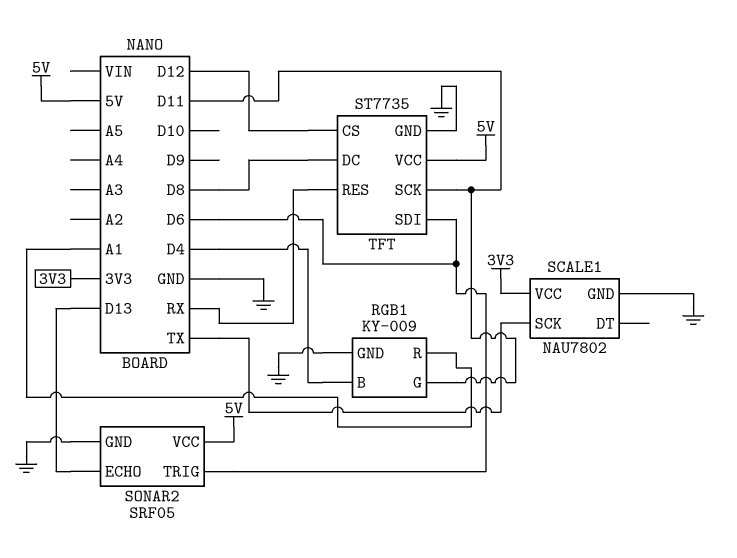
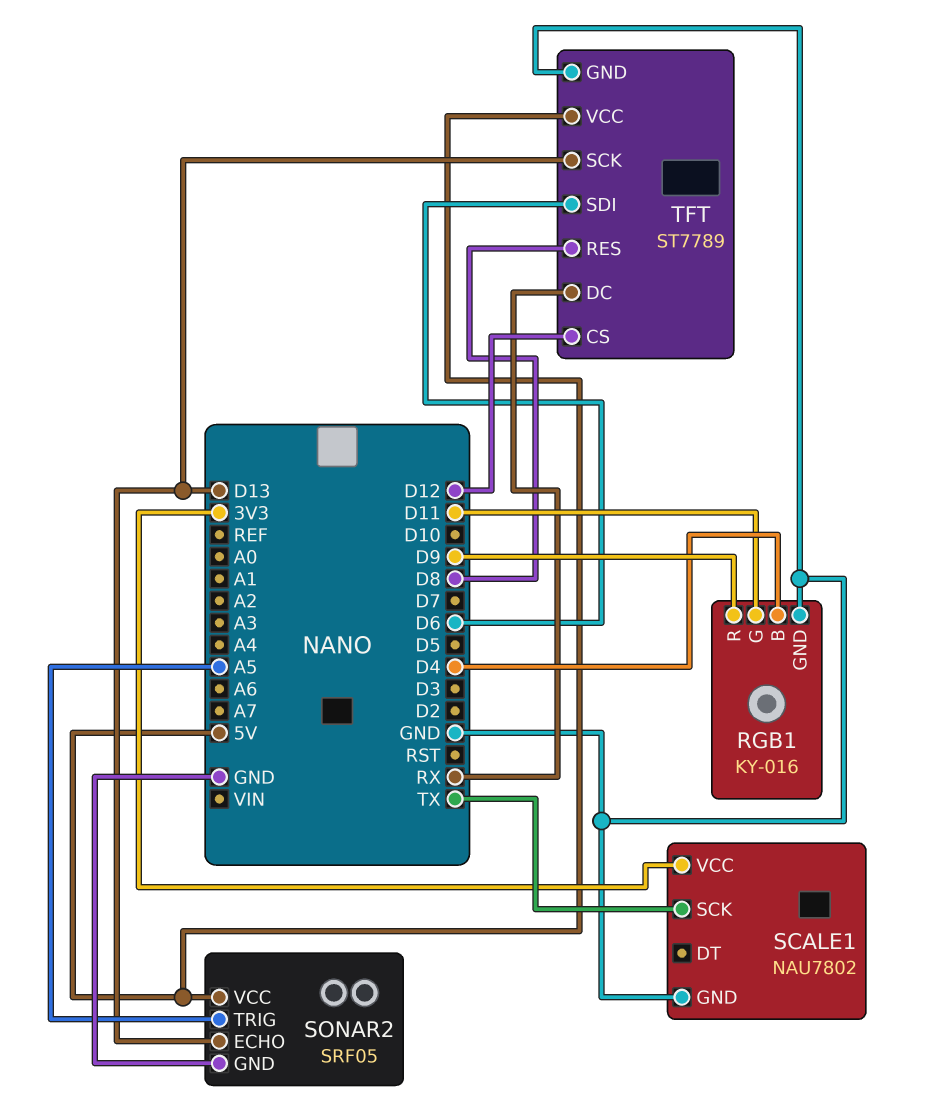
RGB1: KY-009 -> KY-016
RGB1 pin R: A1 -> D9
SONAR2 pin TRIG: D6 -> A5
TFT: ST7735 -> ST7789
TFT pin DC: D8 -> RX
TFT pin RES: RX -> D8
TFT pin SCK: D11 -> D13

